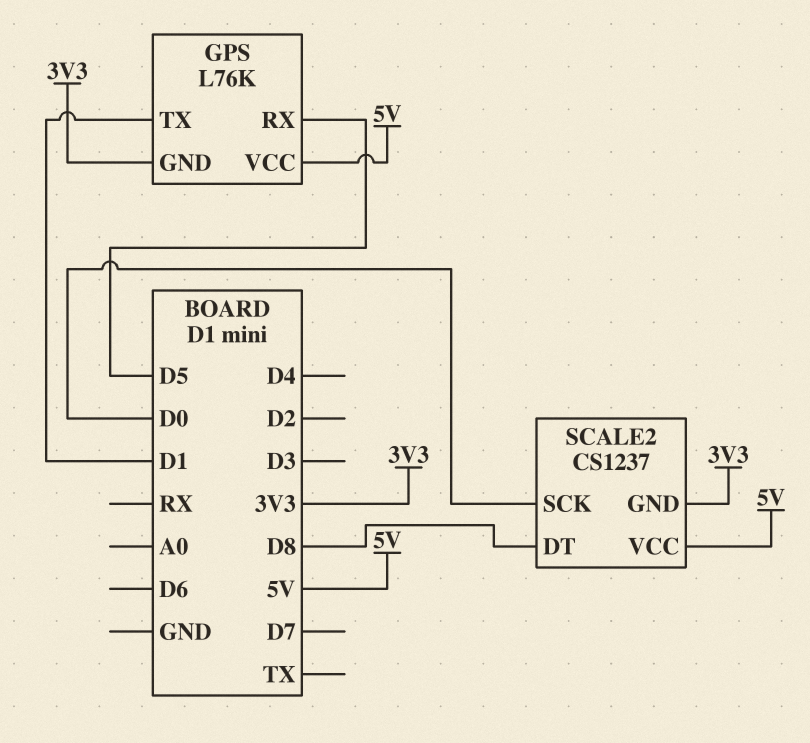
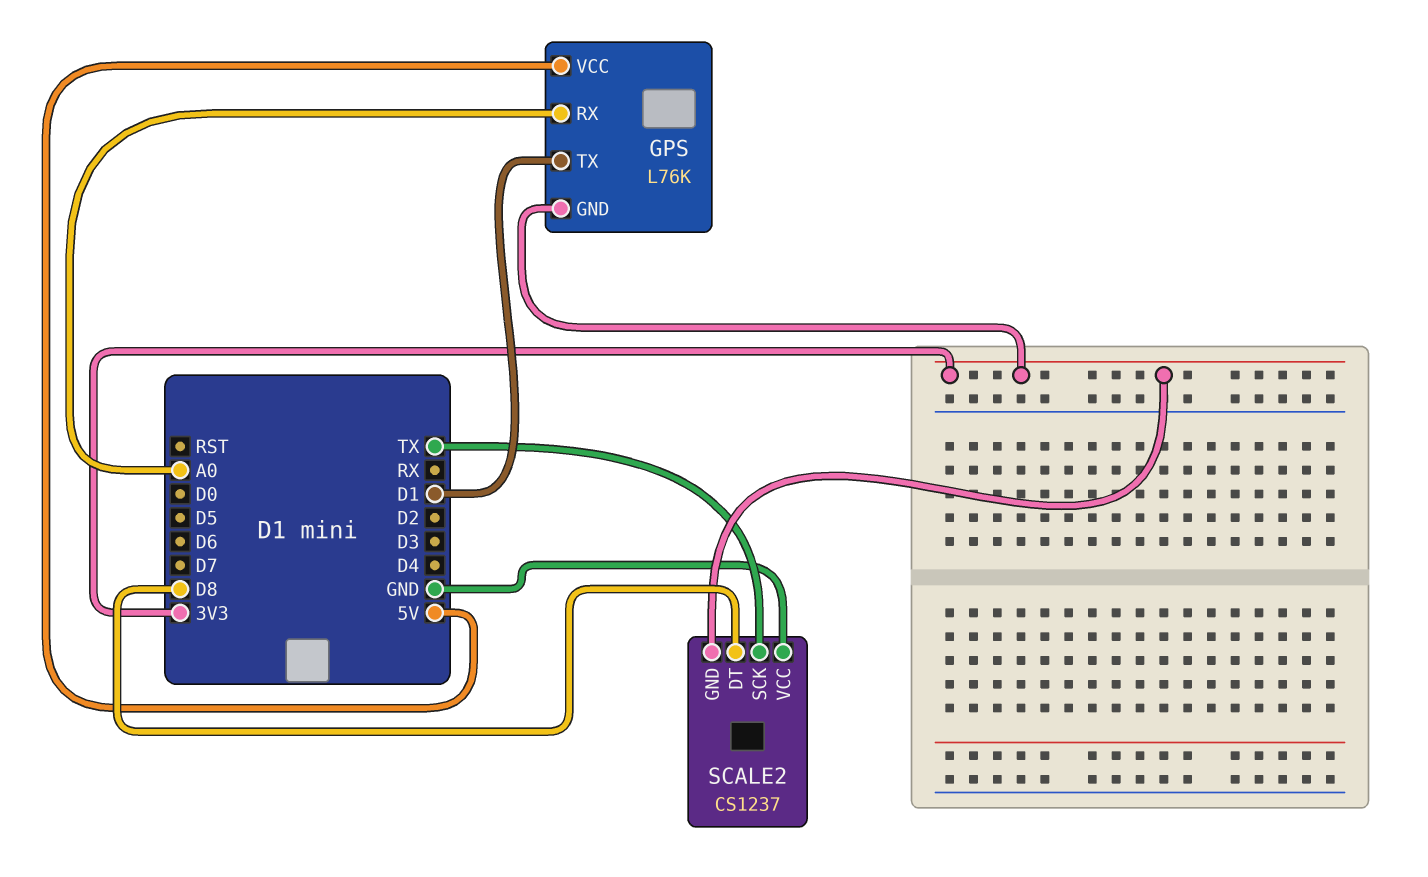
GPS pin RX: D5 -> A0
SCALE2 pin SCK: D0 -> TX
SCALE2 pin VCC: 5V -> GND

